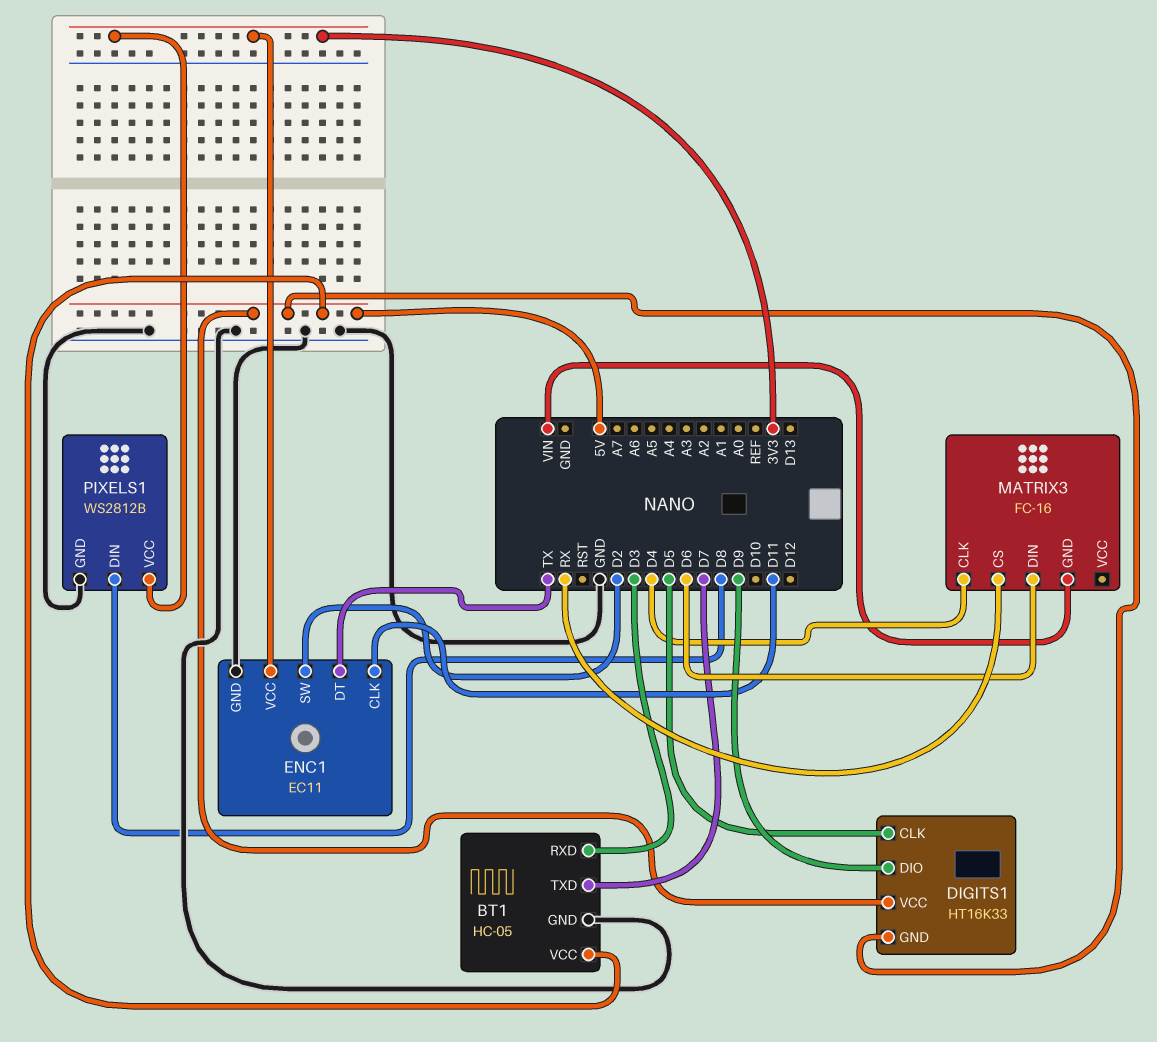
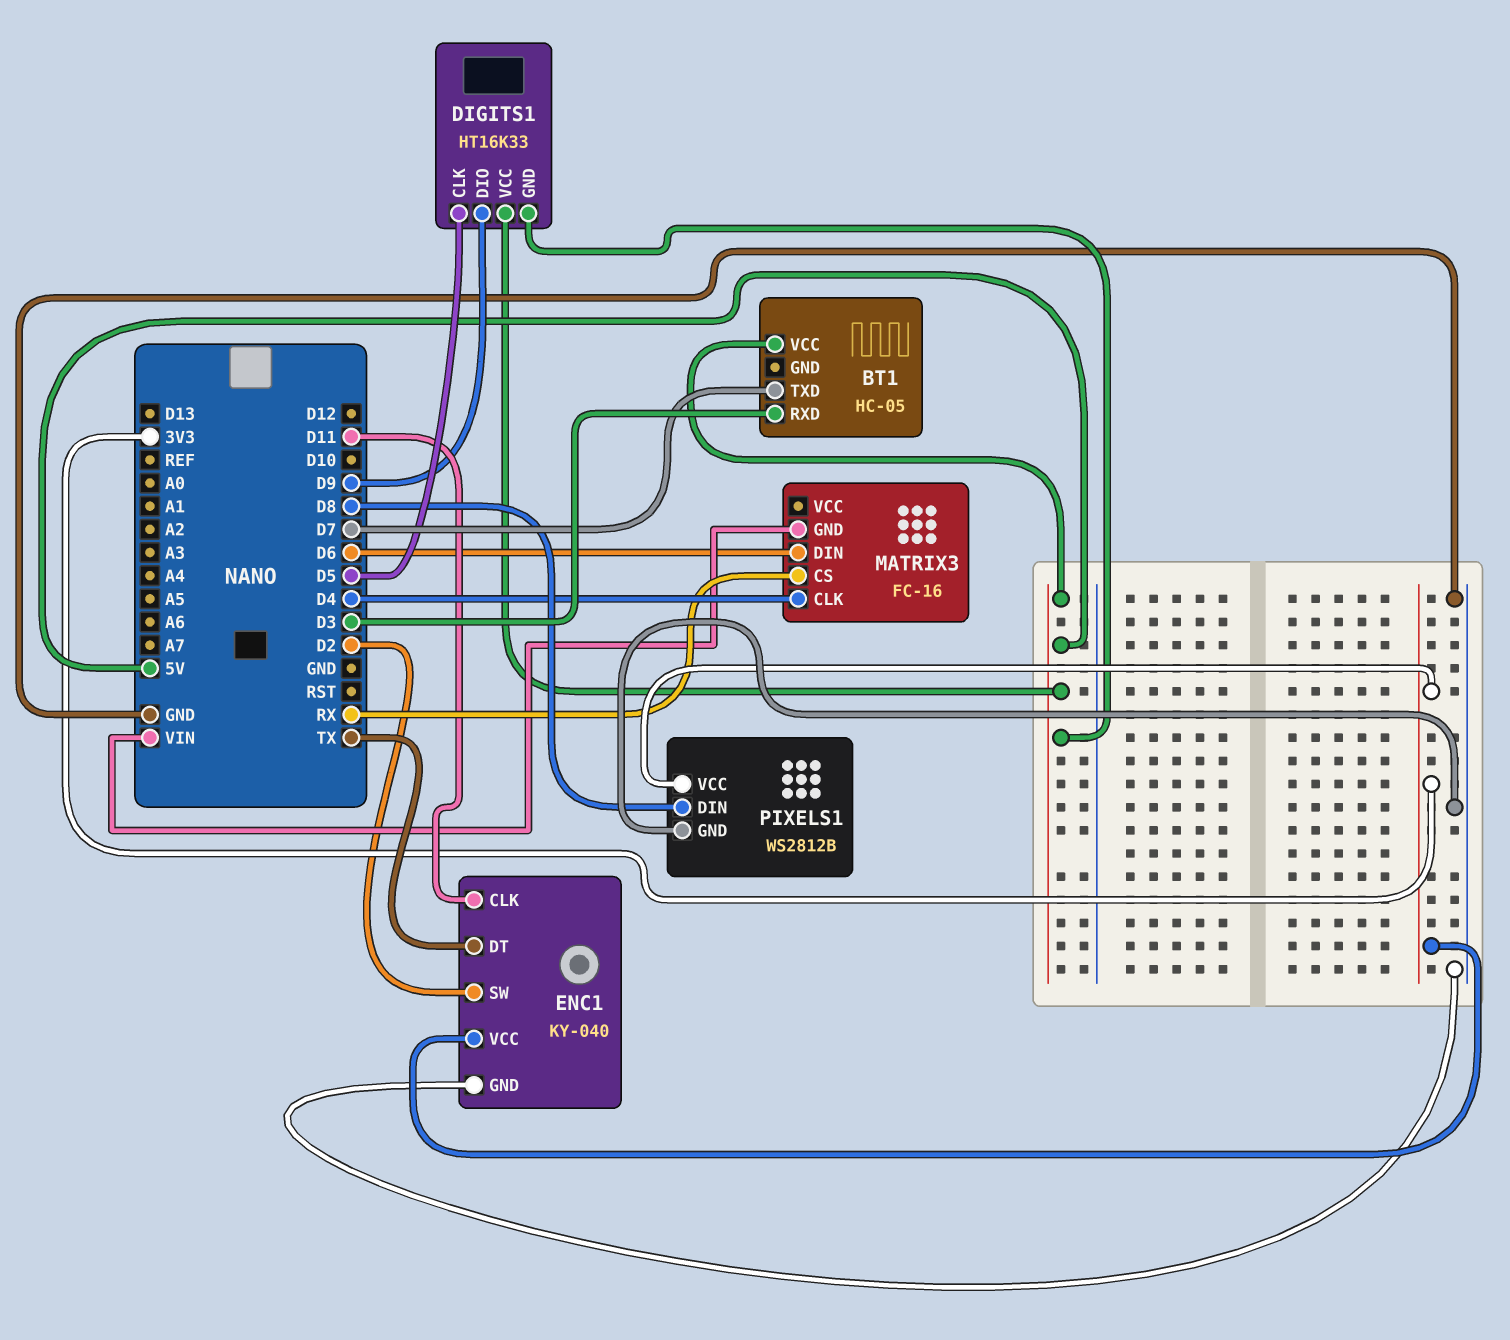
BT1 pin GND: GND -> none
ENC1: EC11 -> KY-040

